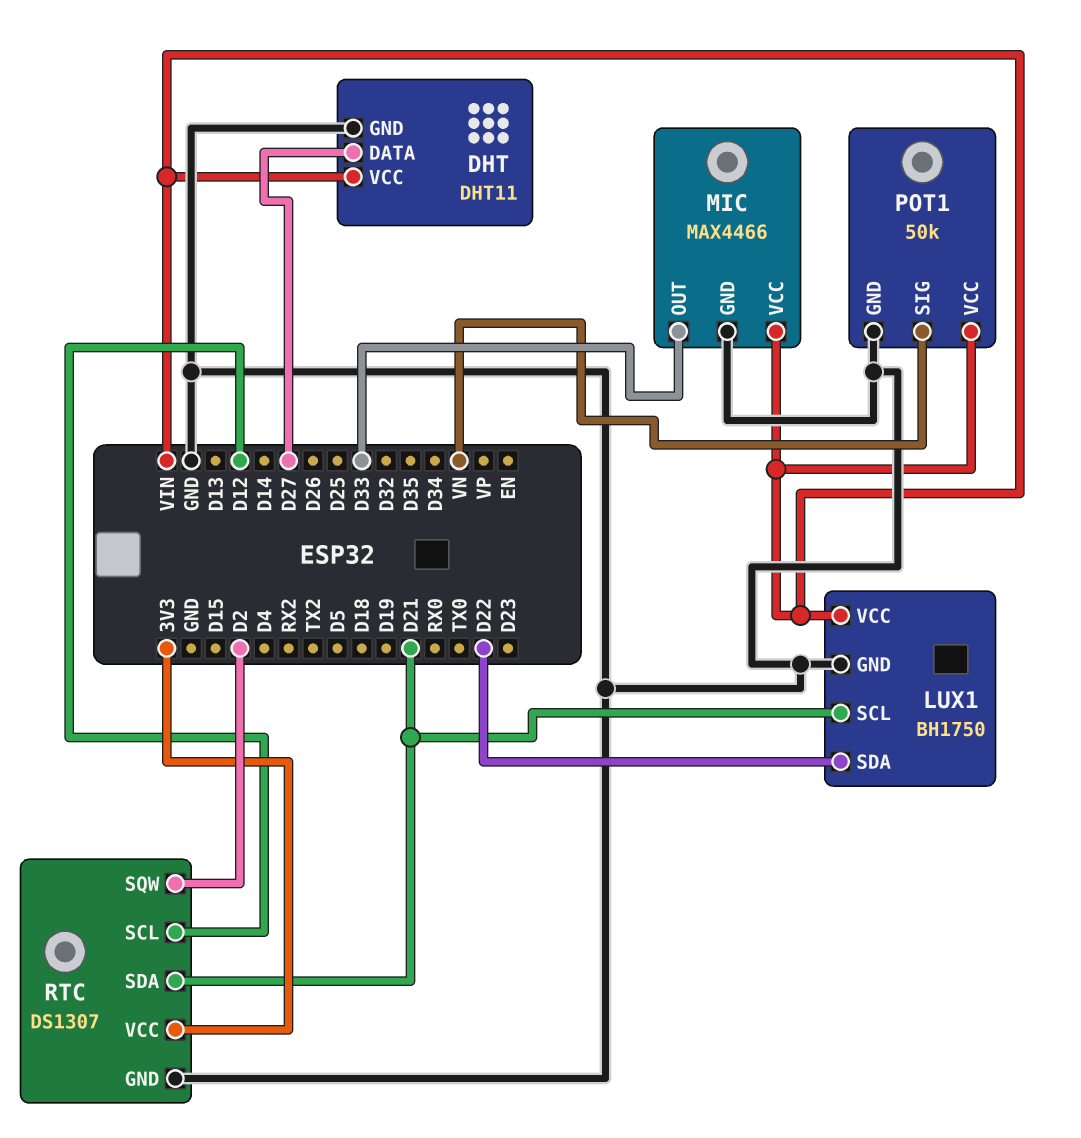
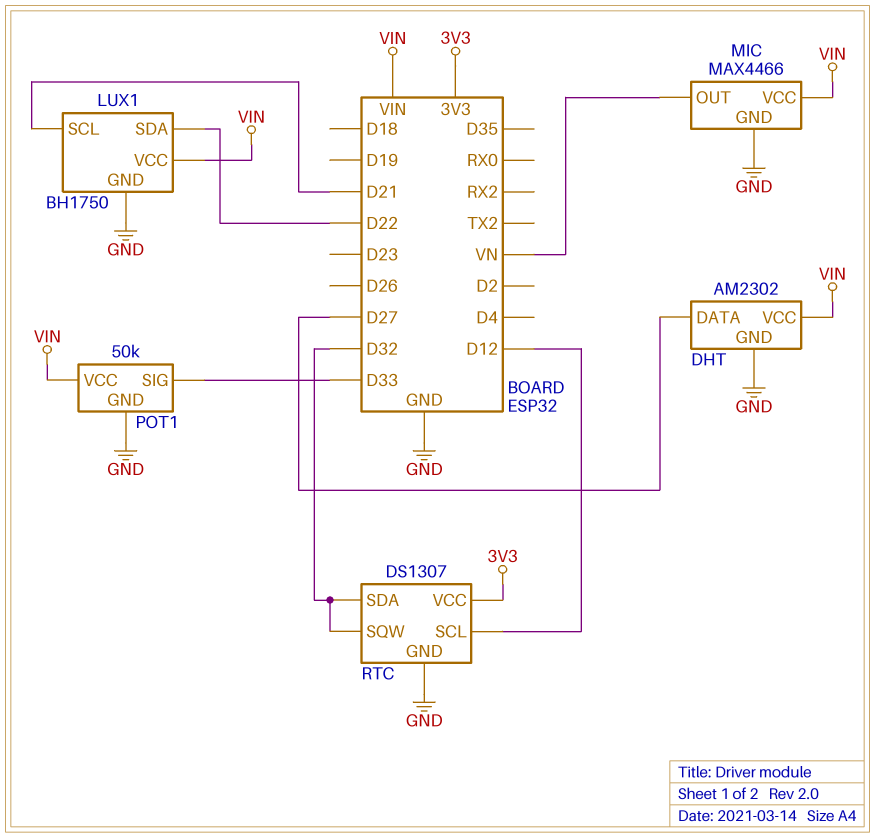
DHT: DHT11 -> AM2302
MIC pin OUT: D33 -> VN
POT1 pin SIG: VN -> D33
RTC pin SDA: D21 -> D32
RTC pin SQW: D2 -> D32

